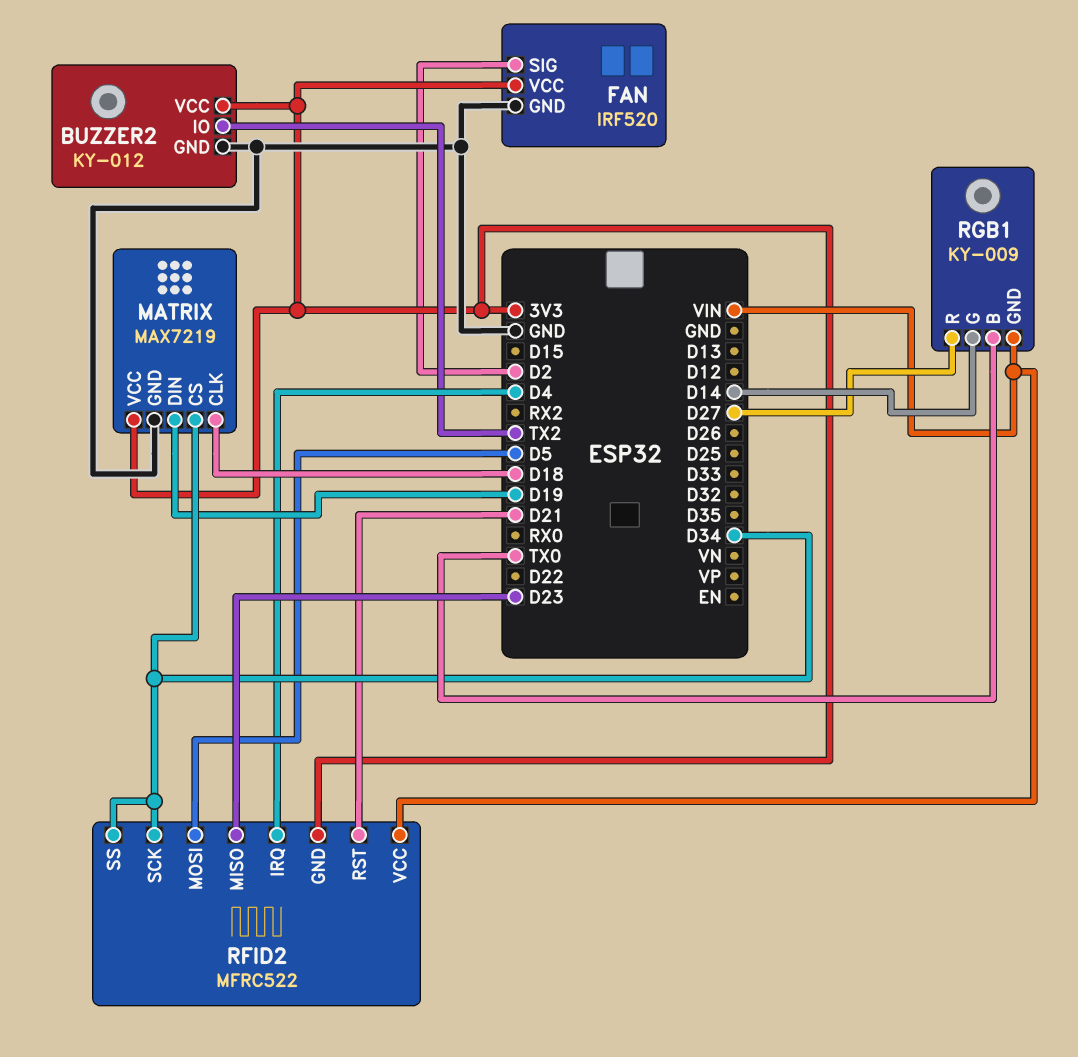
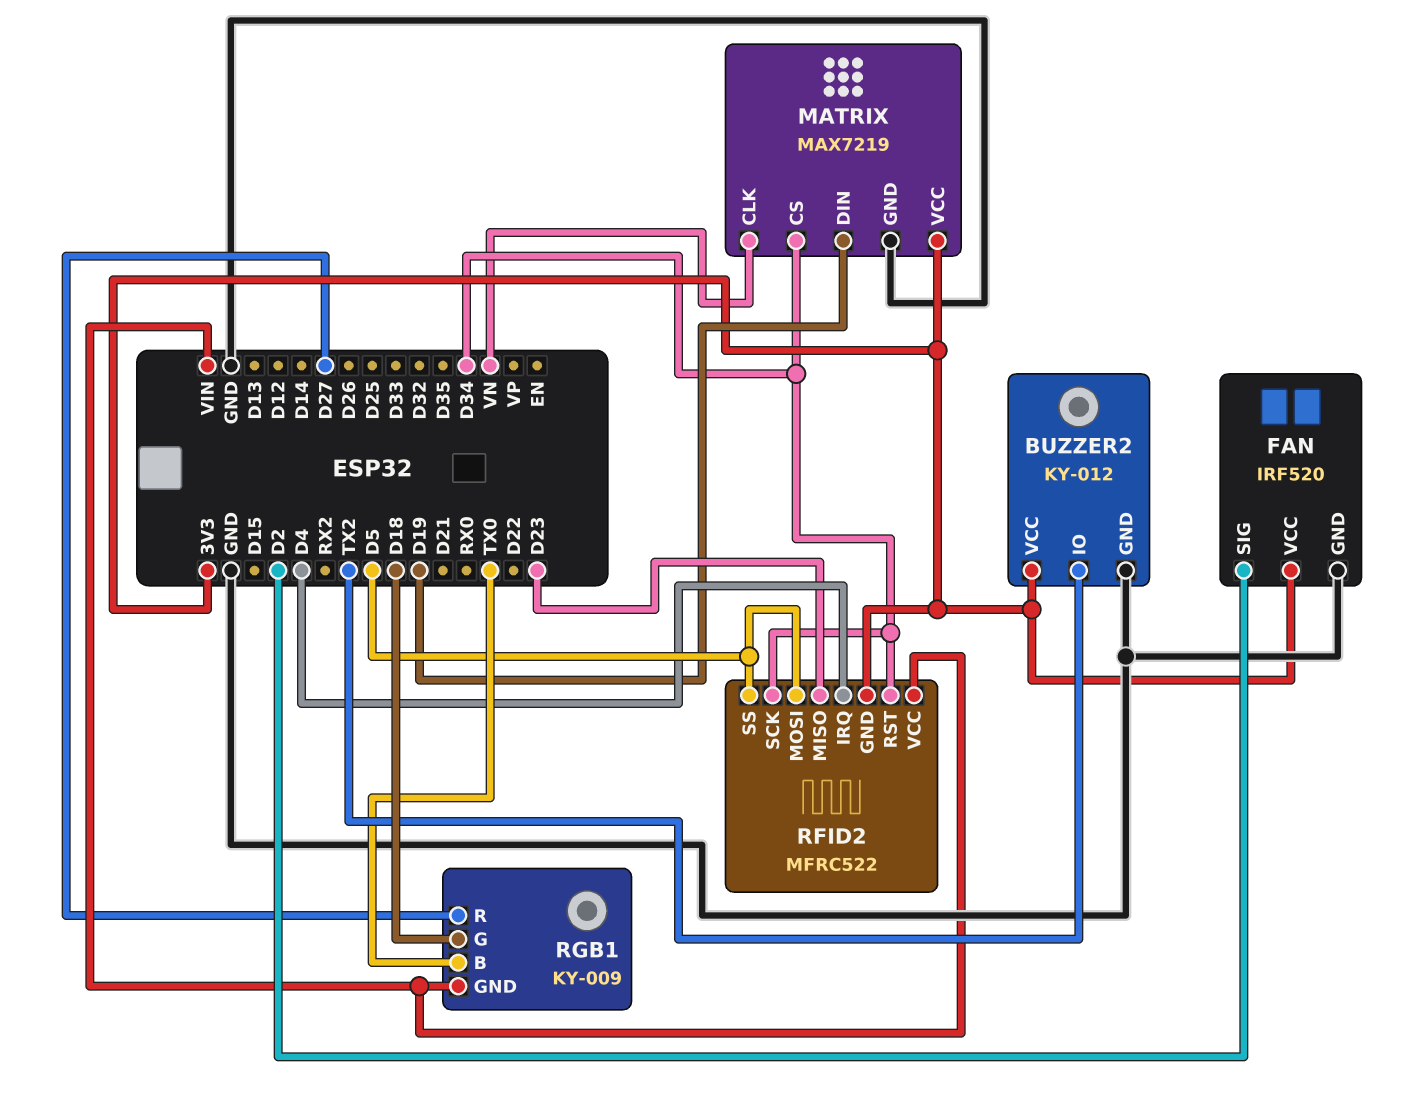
MATRIX pin CLK: D18 -> VN
RFID2 pin RST: D21 -> D34
RFID2 pin SS: D34 -> D5
RGB1 pin G: D14 -> D18

